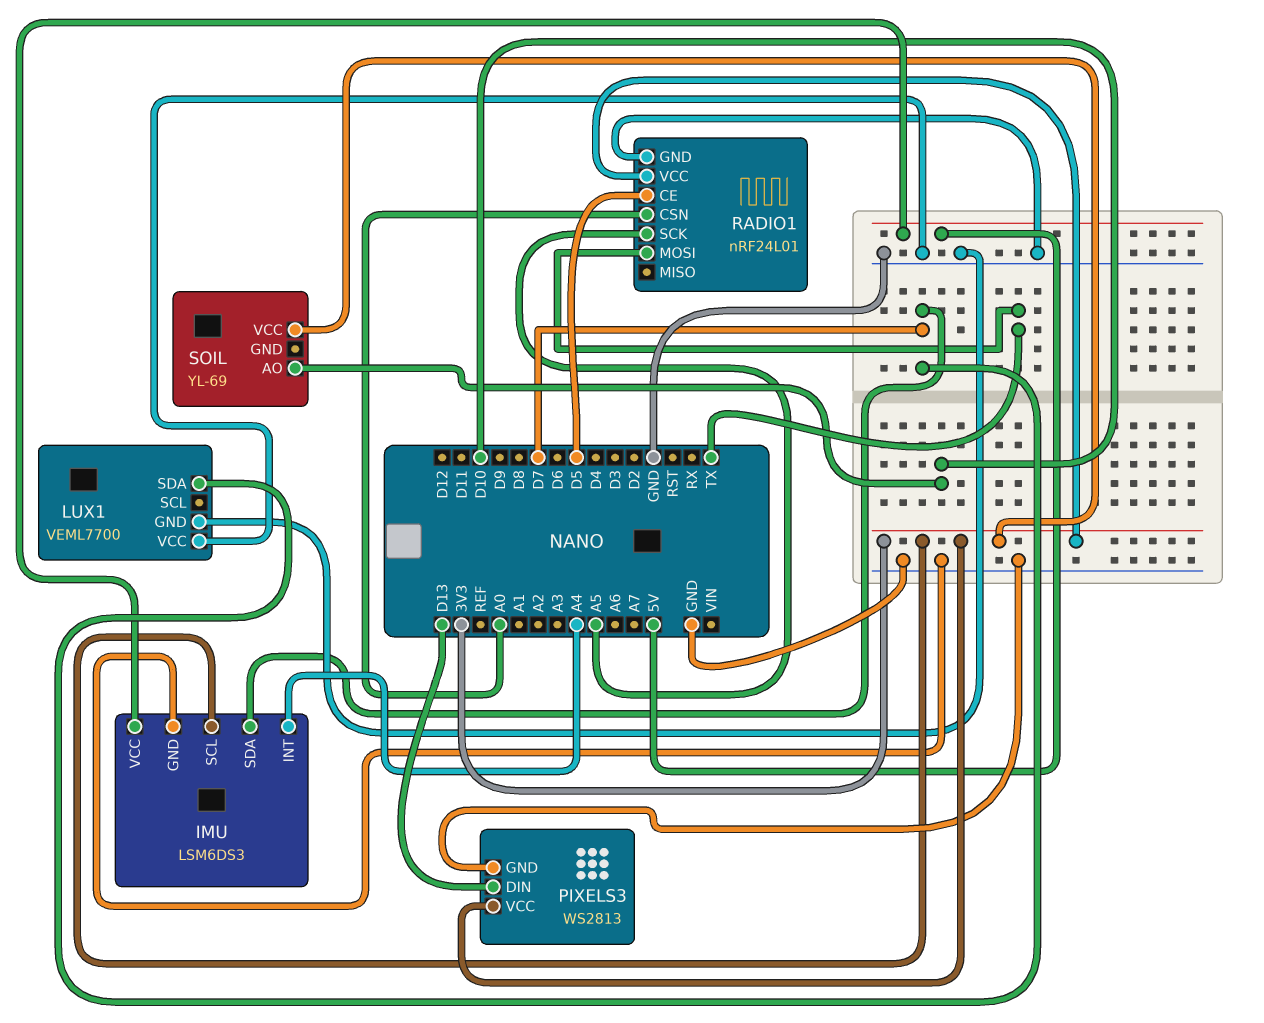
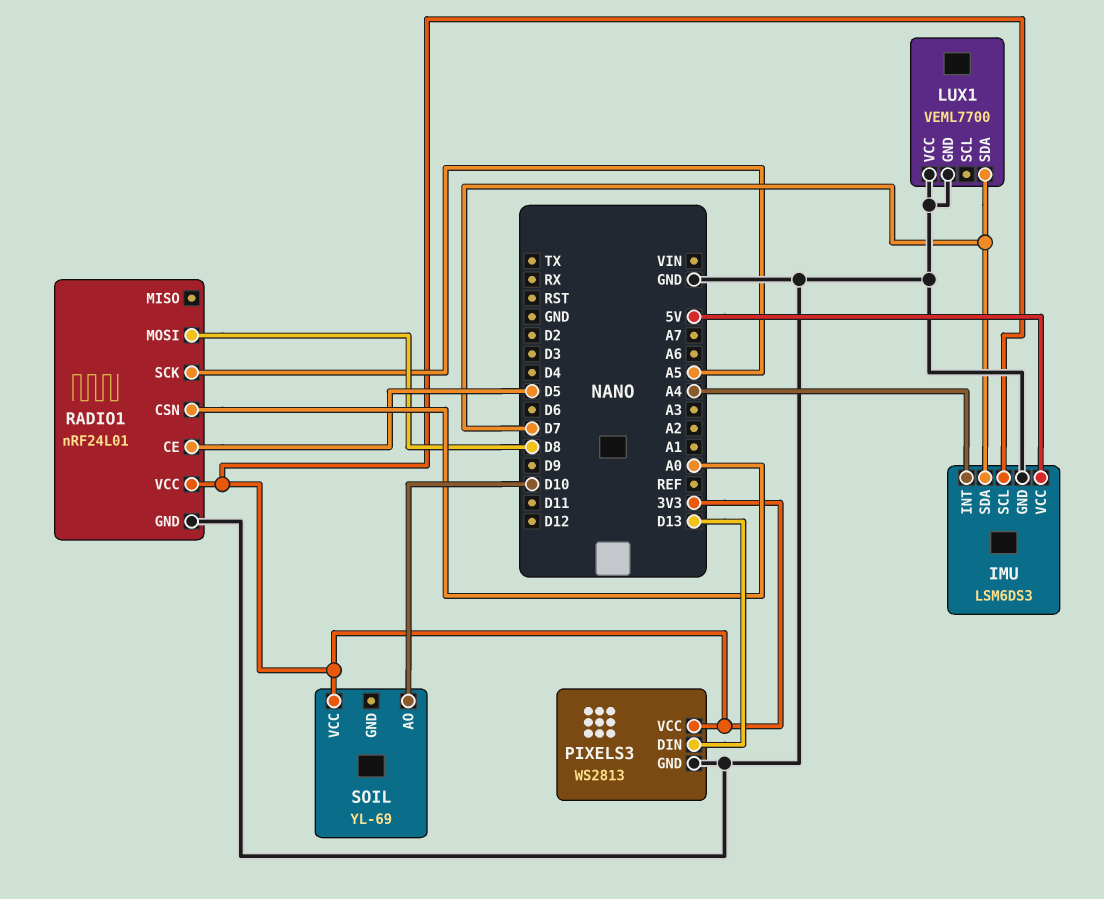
RADIO1 pin MOSI: TX -> D8

